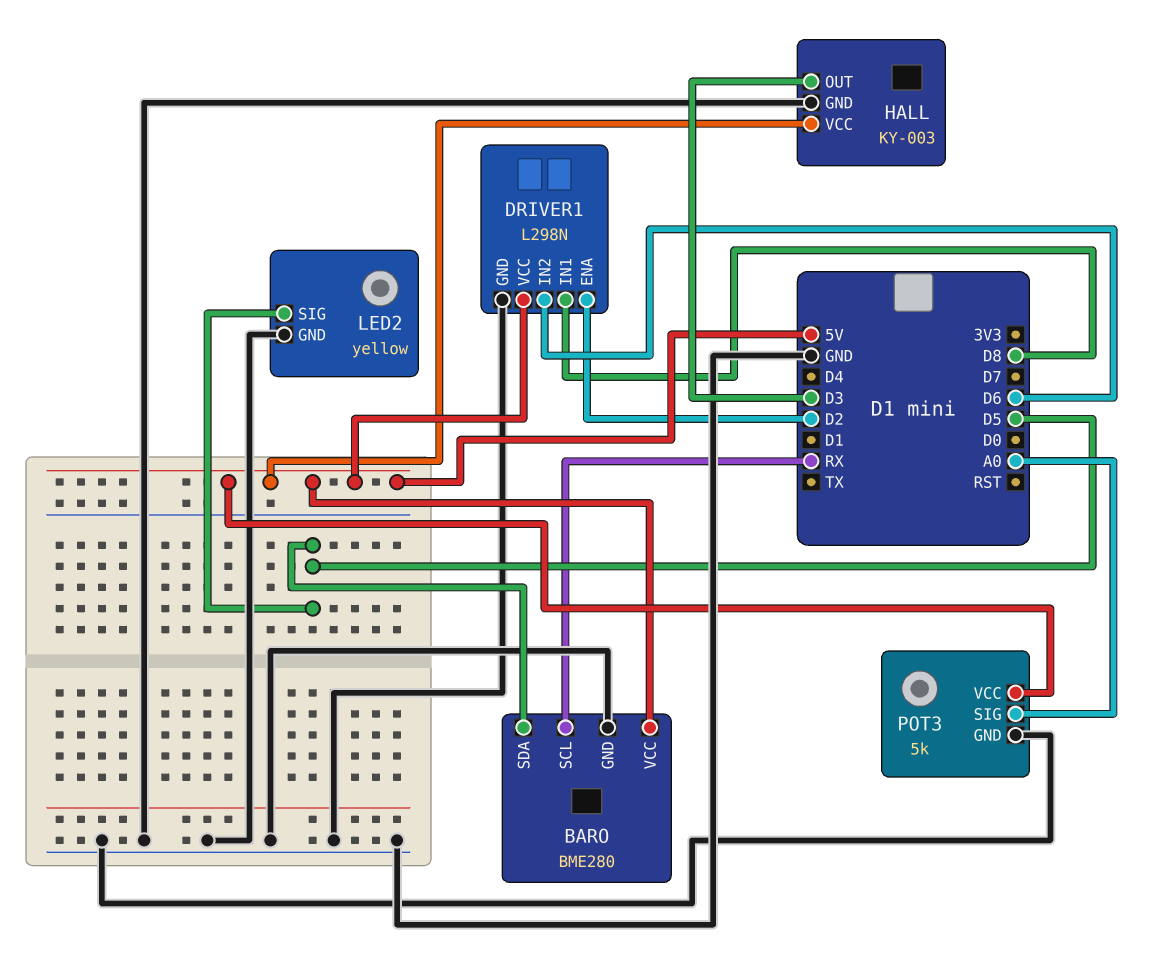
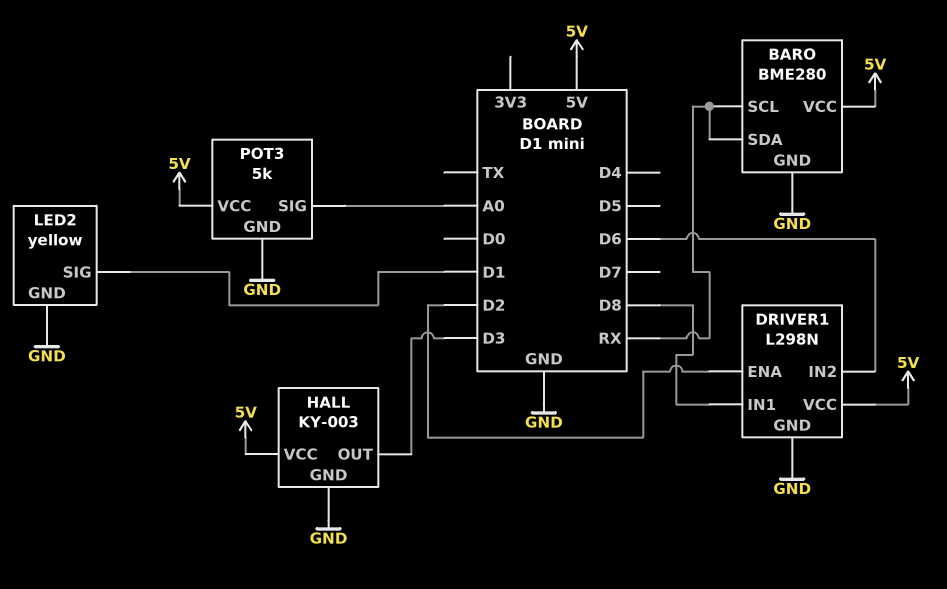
BARO pin SDA: D5 -> RX
LED2 pin SIG: D5 -> D1

